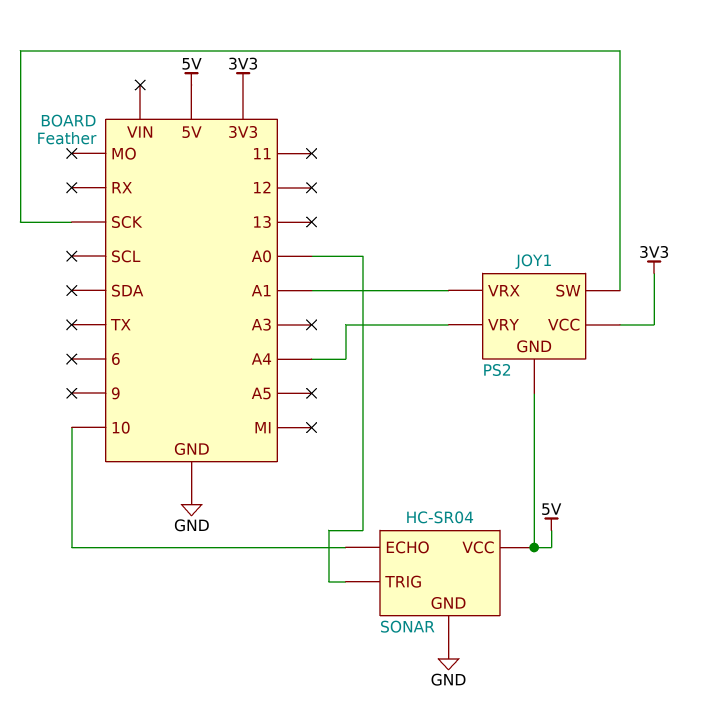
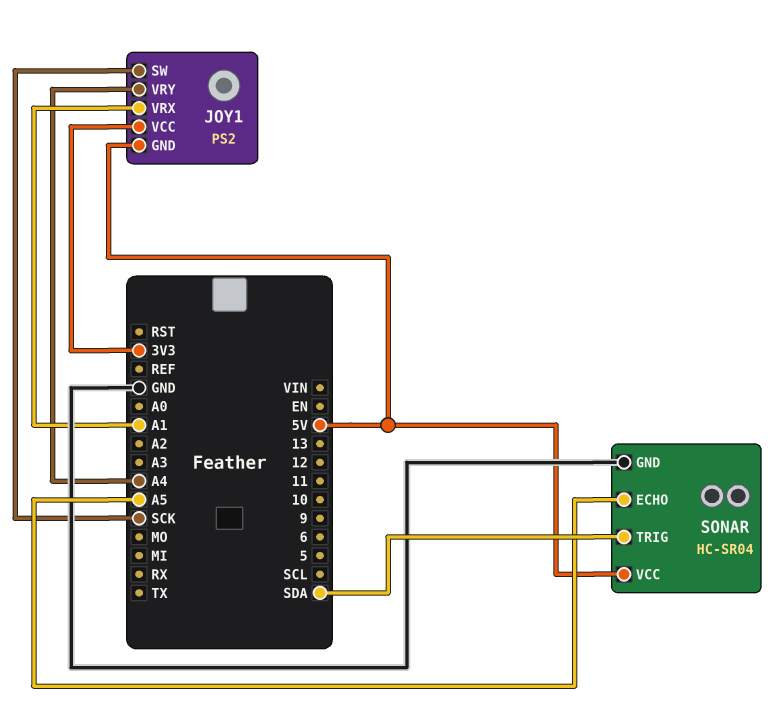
SONAR pin ECHO: 10 -> A5
SONAR pin TRIG: A0 -> SDA

